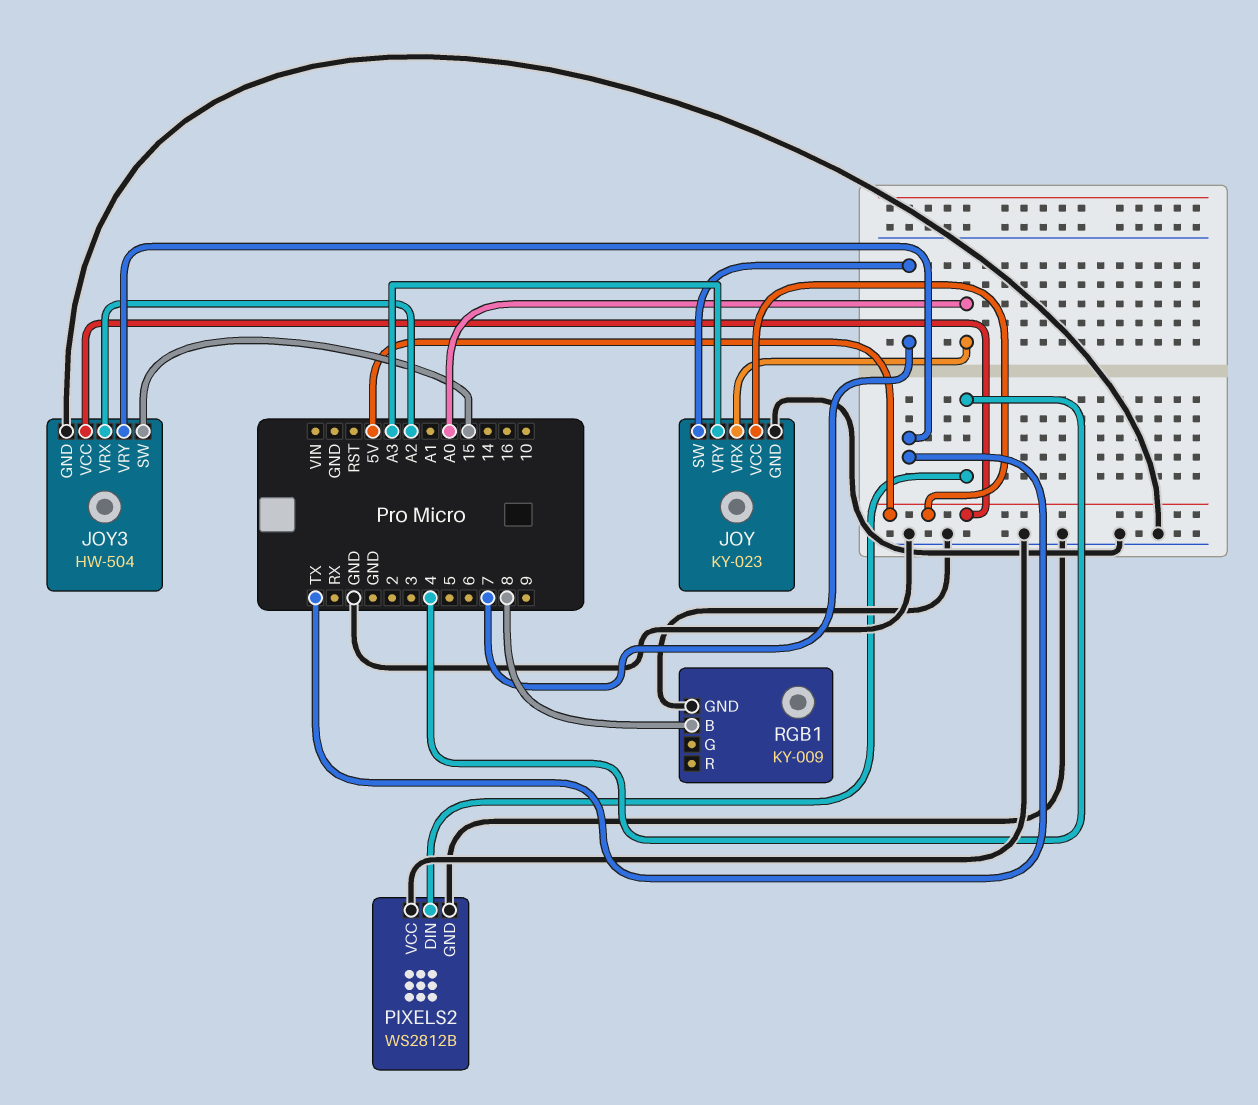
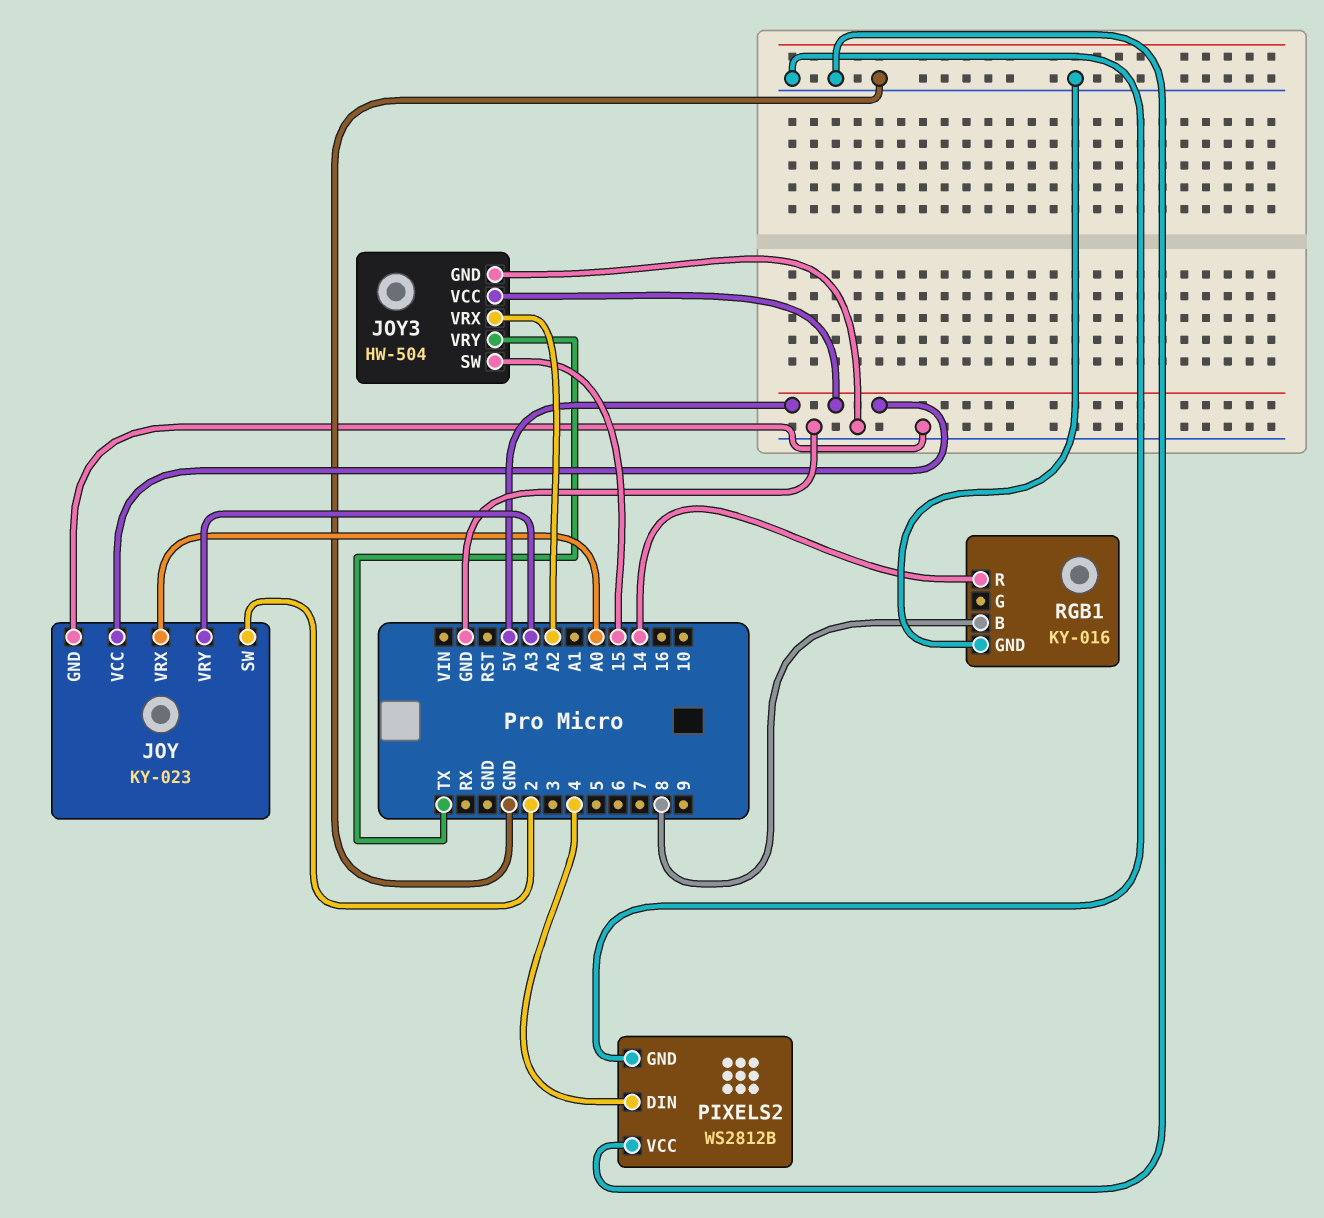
JOY pin SW: 7 -> 2
RGB1: KY-009 -> KY-016
RGB1 pin R: none -> 14

